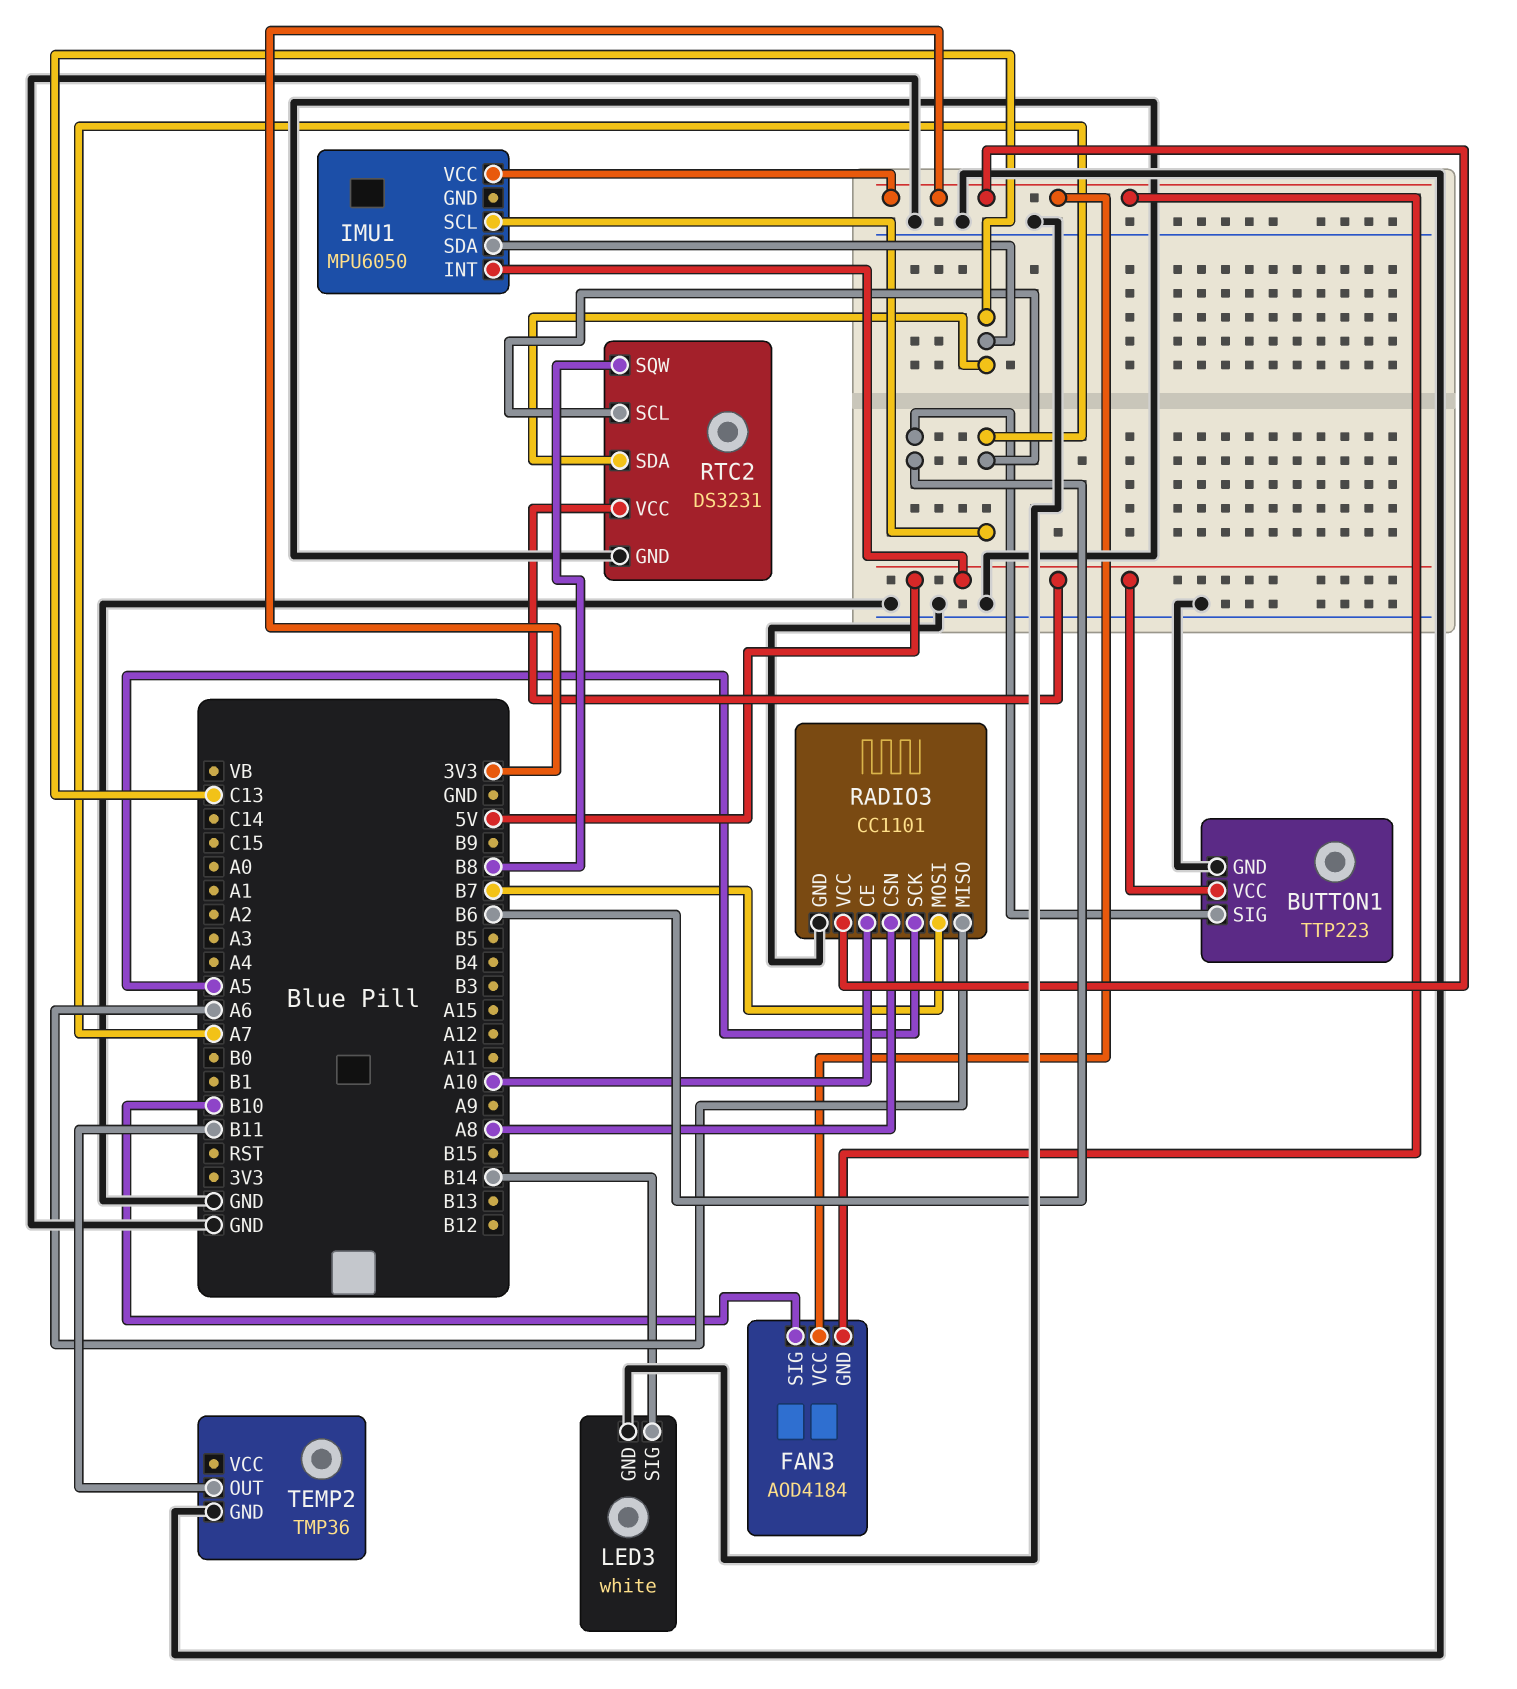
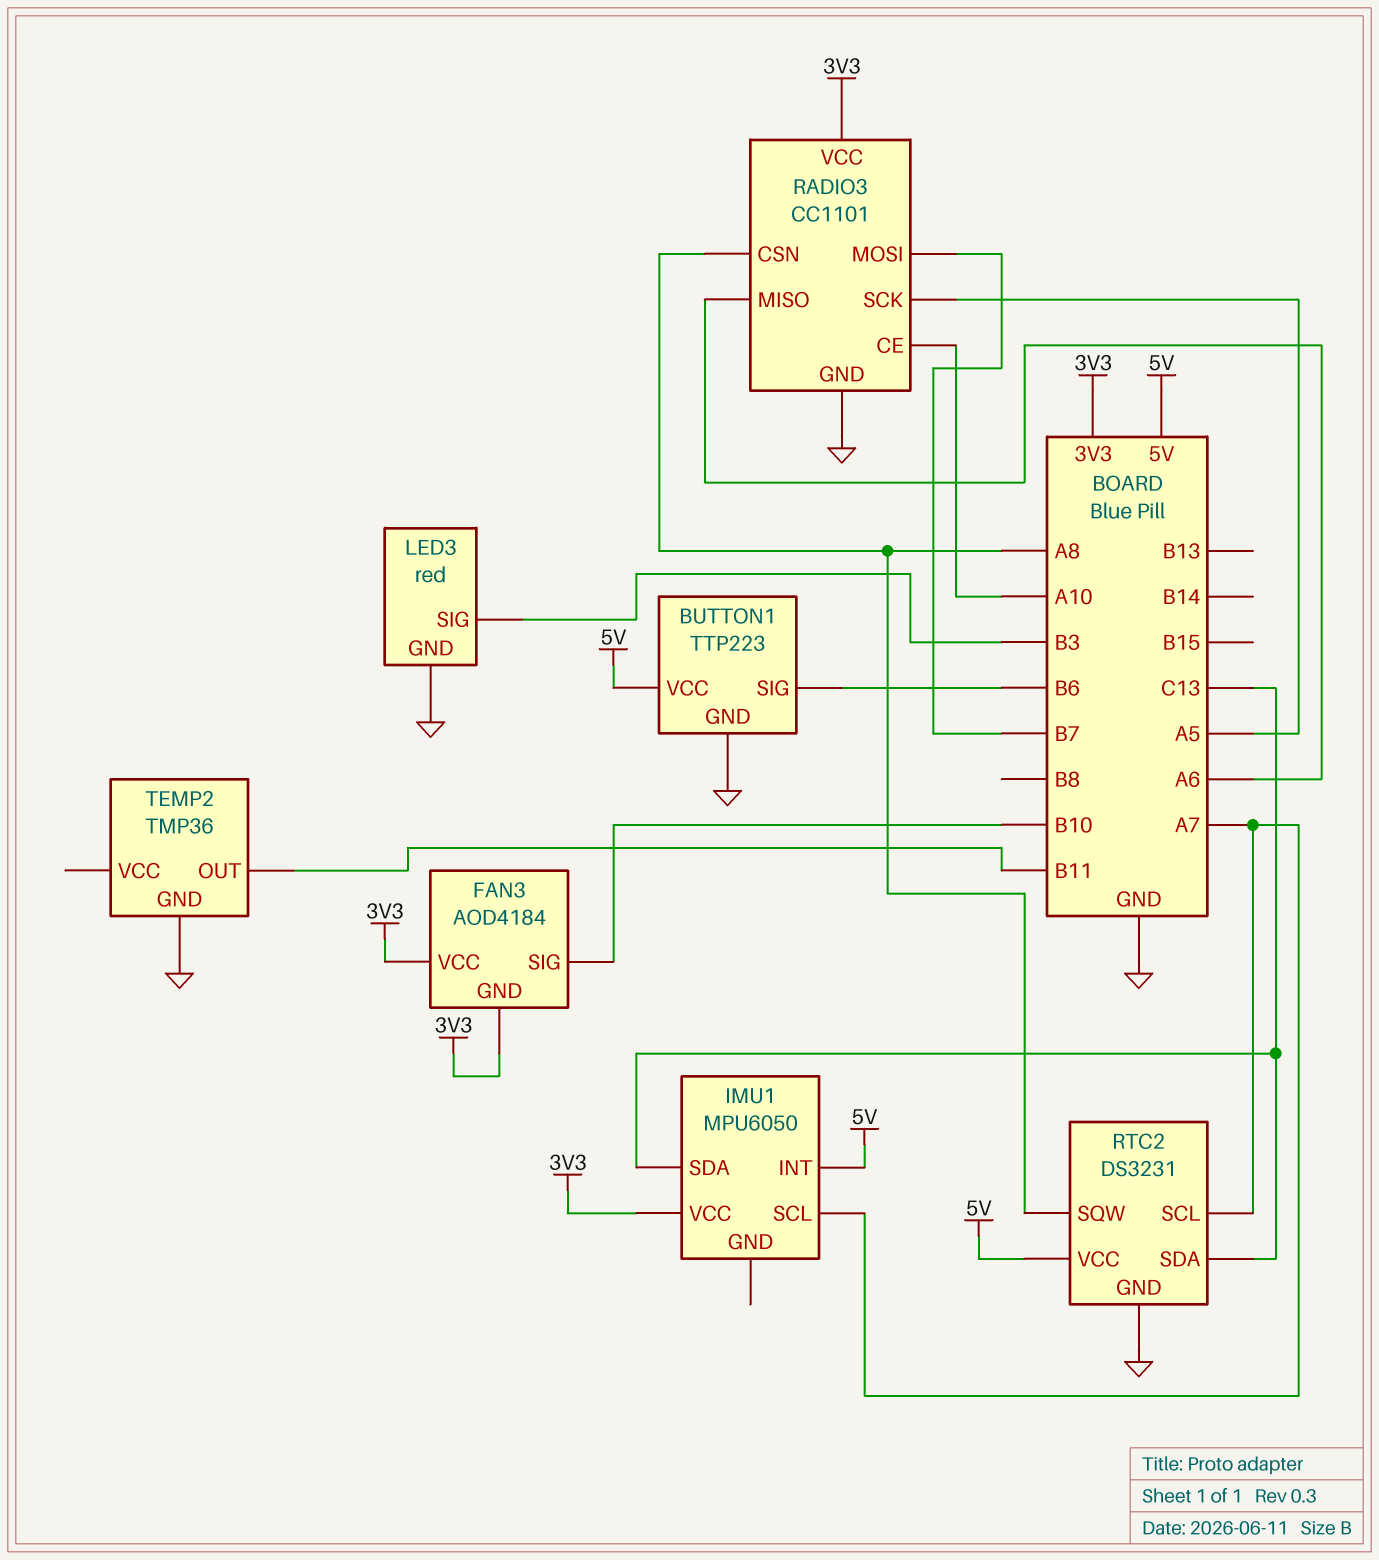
LED3: white -> red
LED3 pin SIG: B14 -> B3
RTC2 pin SQW: B8 -> A8

